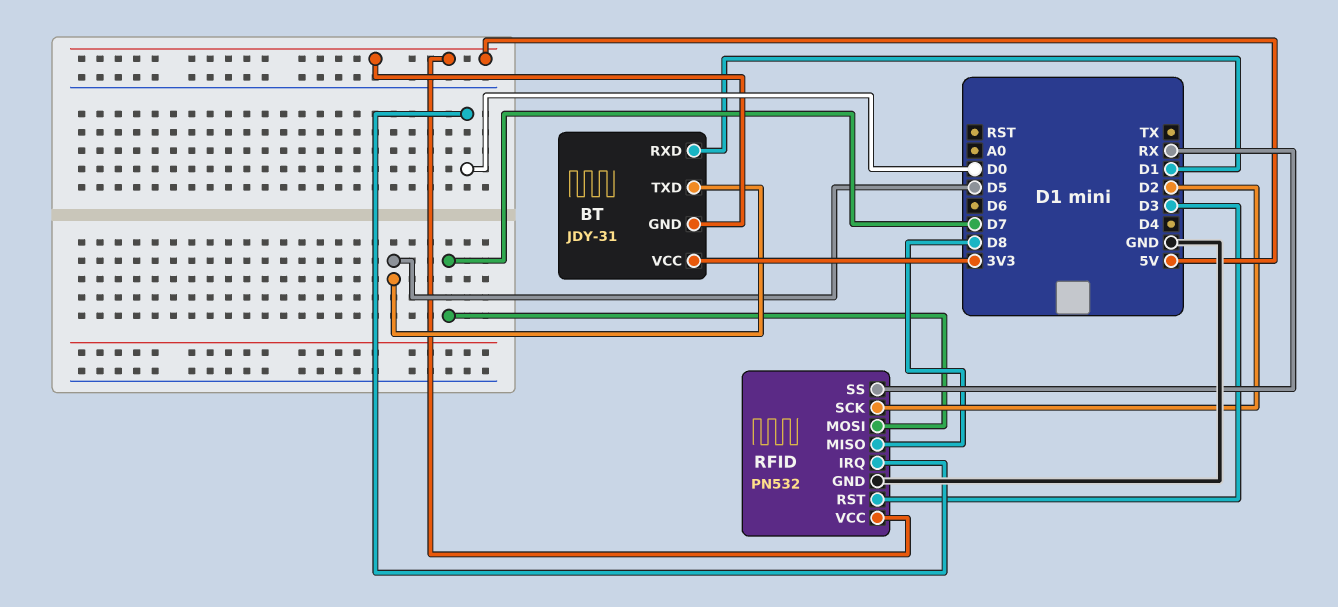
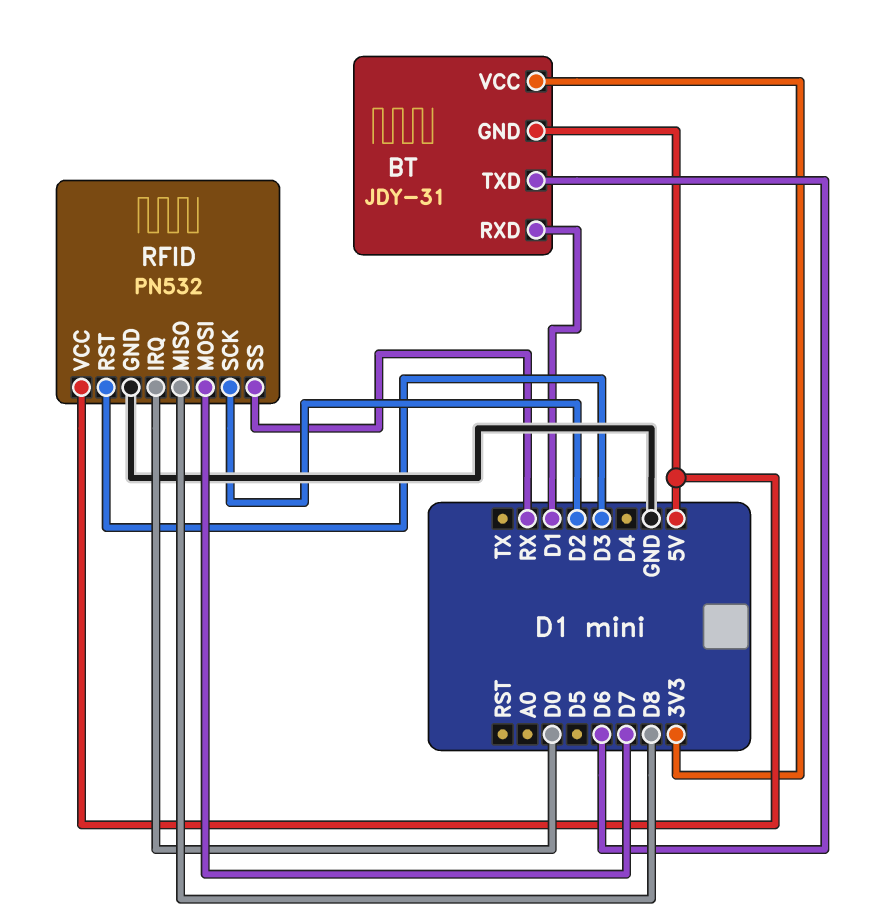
BT pin TXD: D5 -> D6

